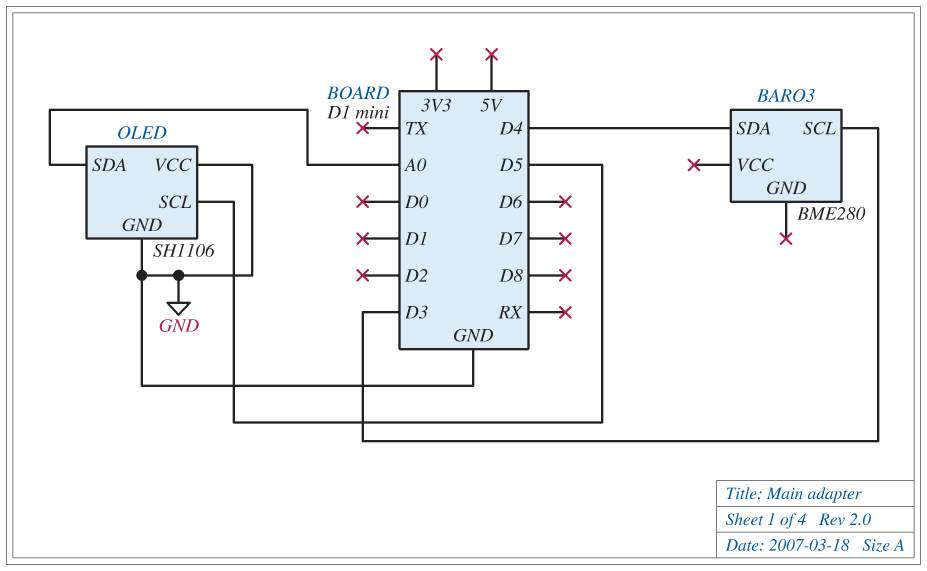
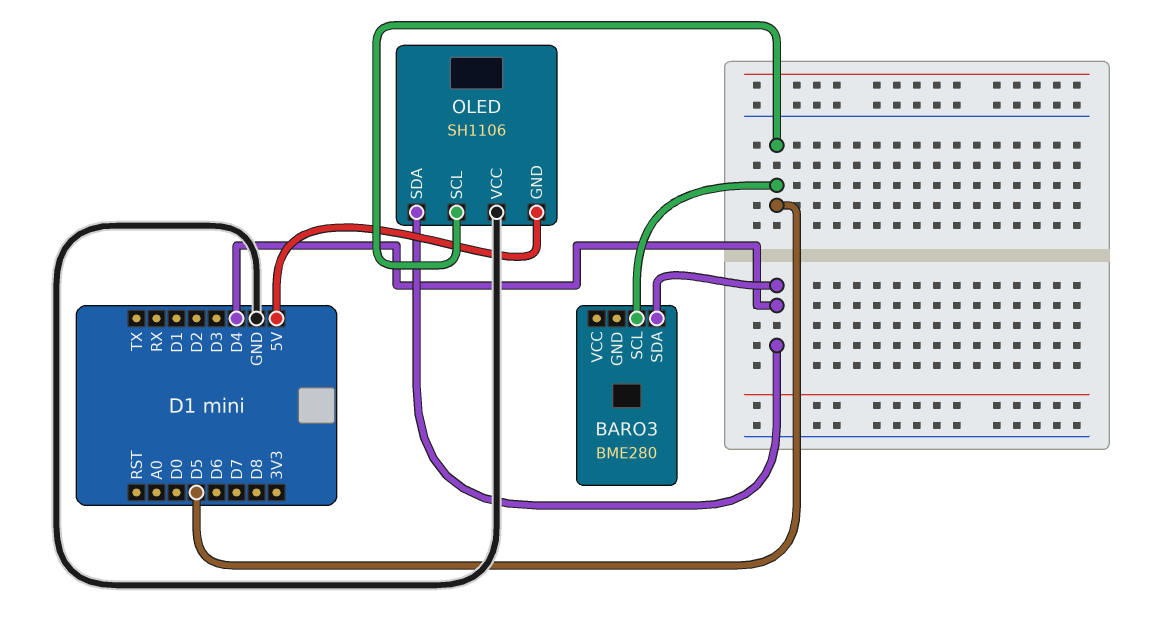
BARO3 pin SCL: D3 -> D5
OLED pin GND: GND -> 5V
OLED pin SDA: A0 -> D4

